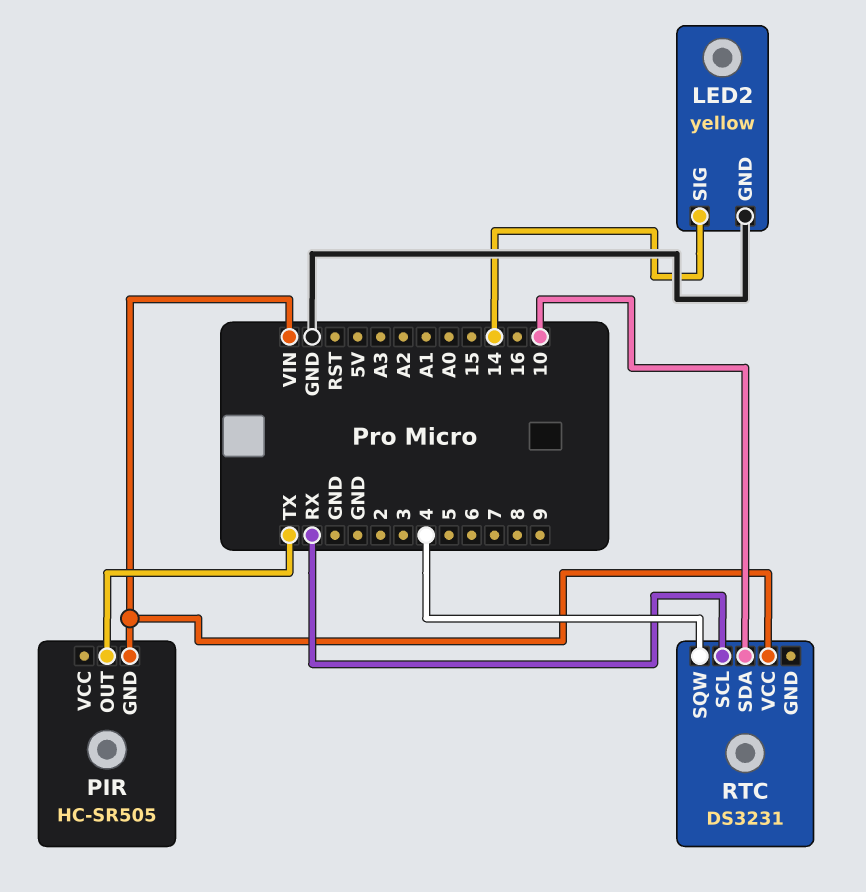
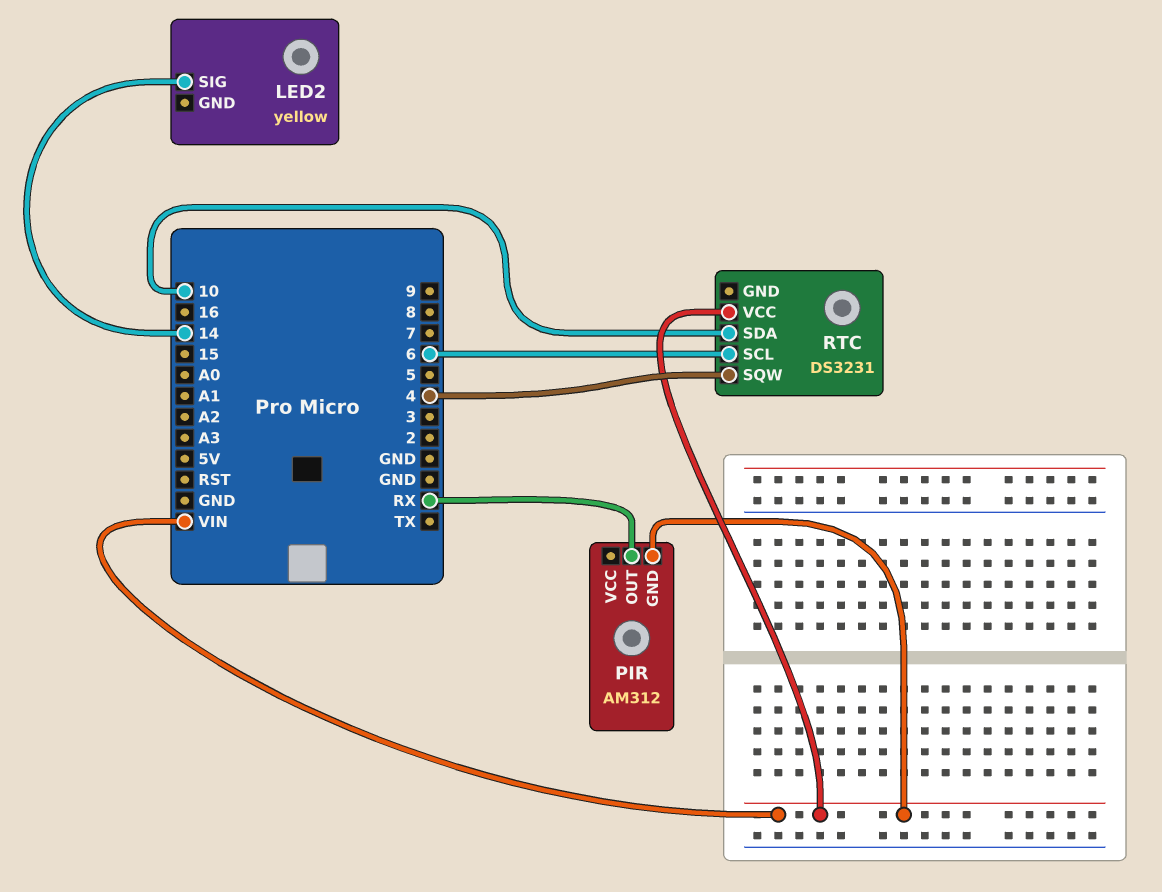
LED2 pin GND: GND -> none
PIR: HC-SR505 -> AM312
PIR pin OUT: TX -> RX
RTC pin SCL: RX -> 6

